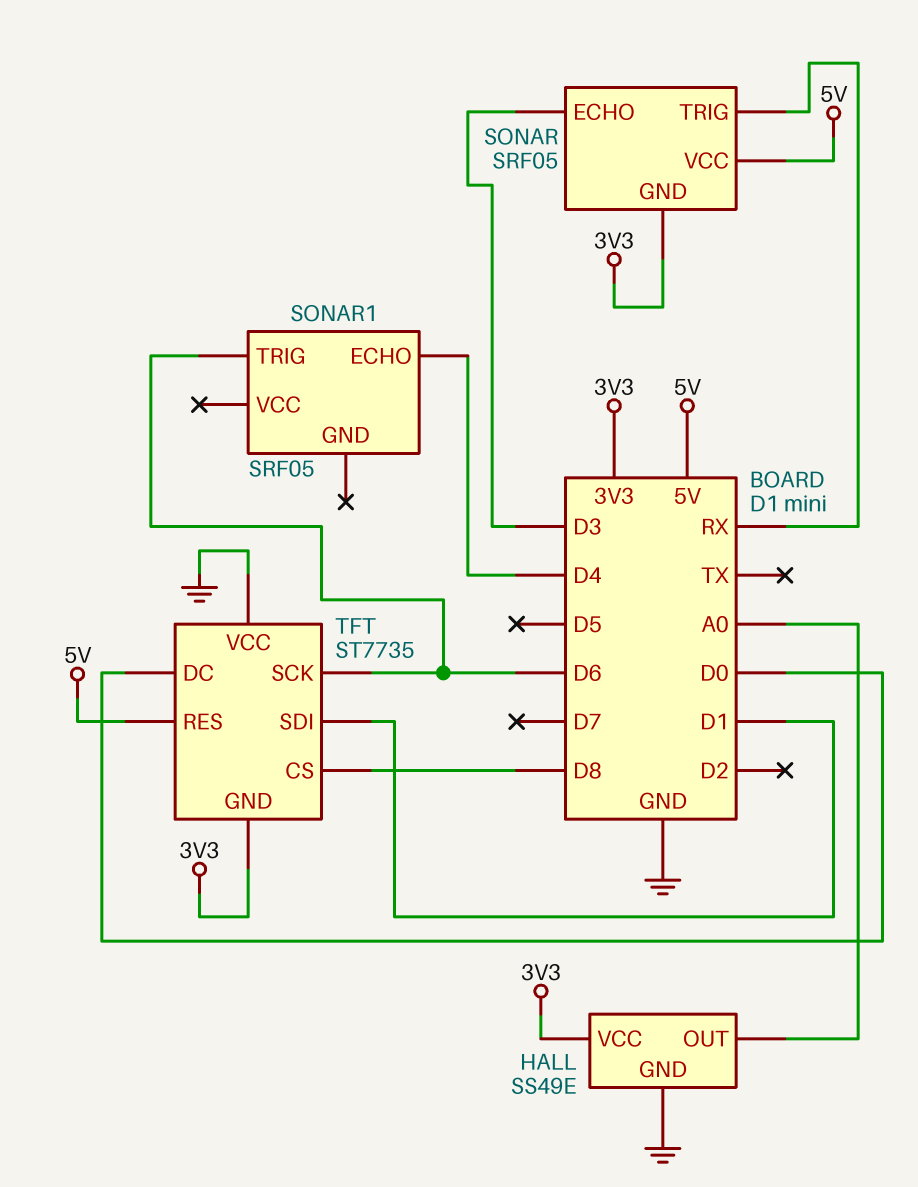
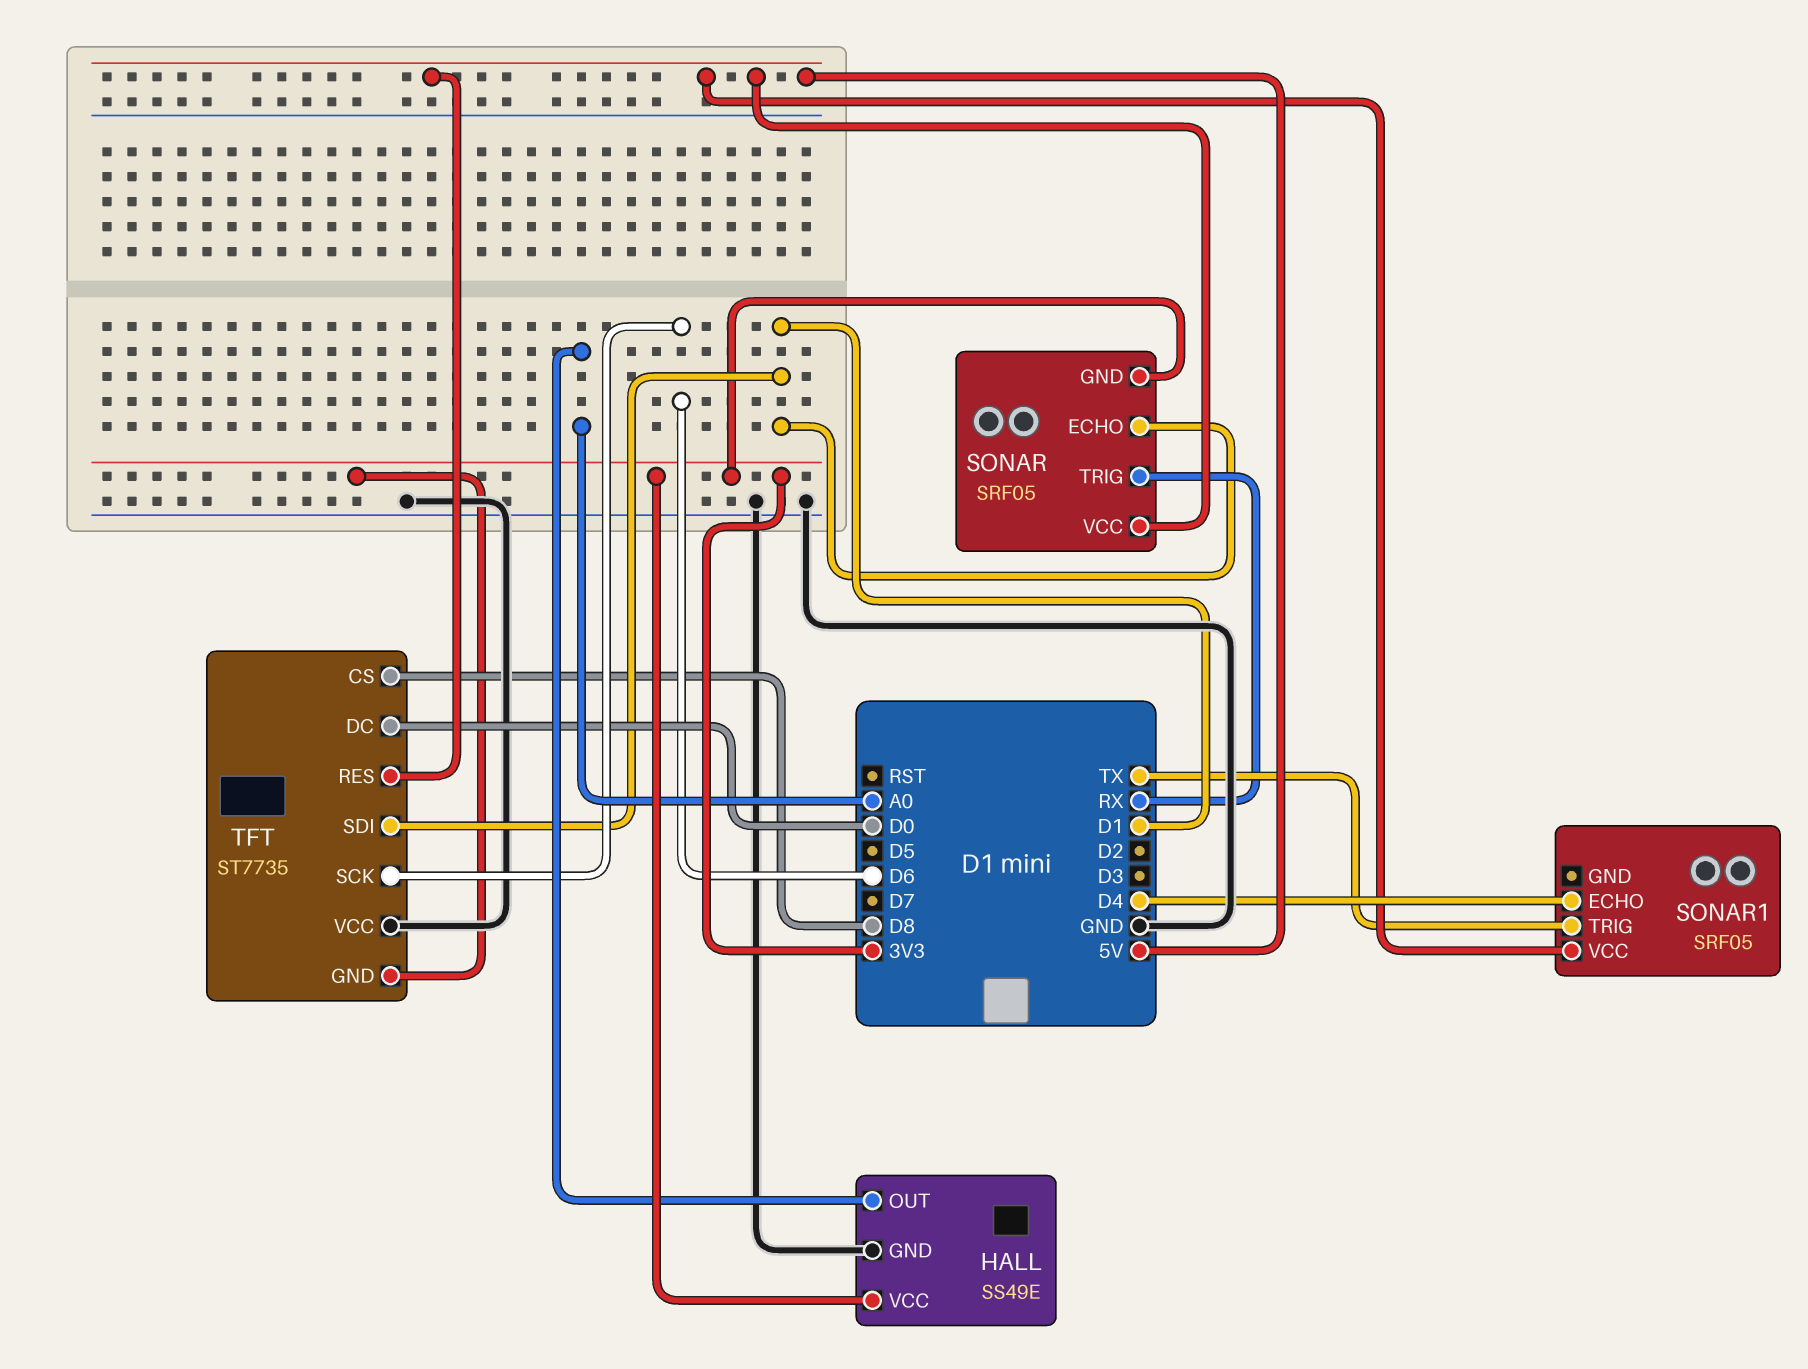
SONAR pin ECHO: D3 -> D1
SONAR1 pin TRIG: D6 -> TX
SONAR1 pin VCC: none -> 5V

